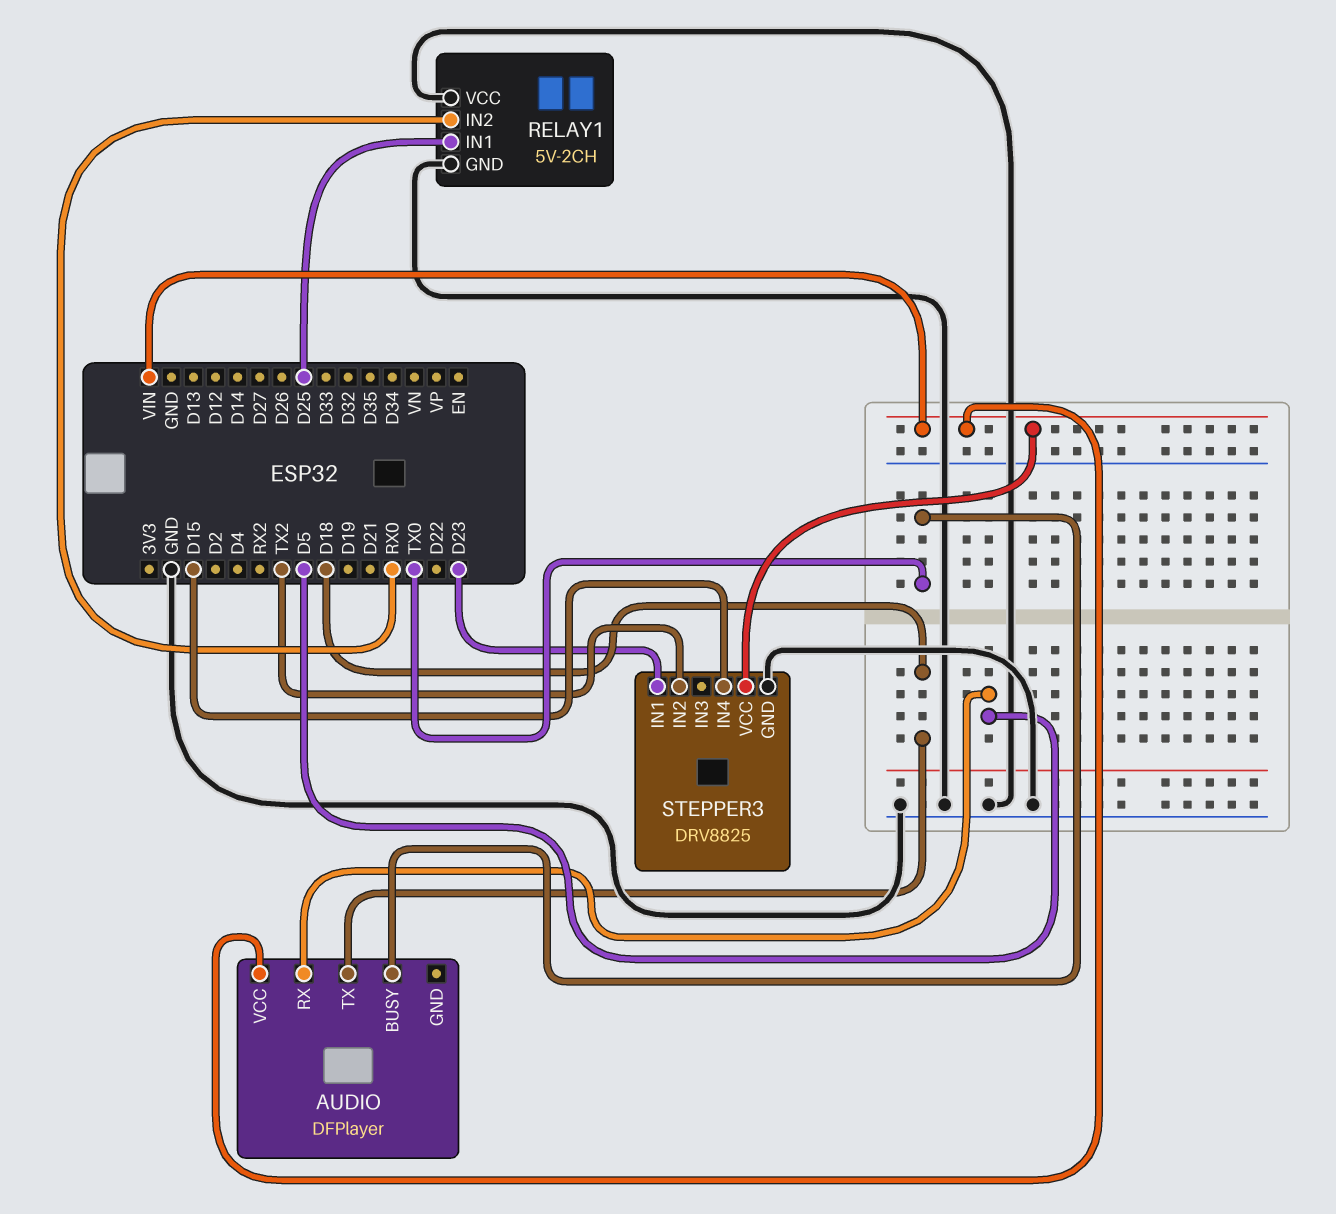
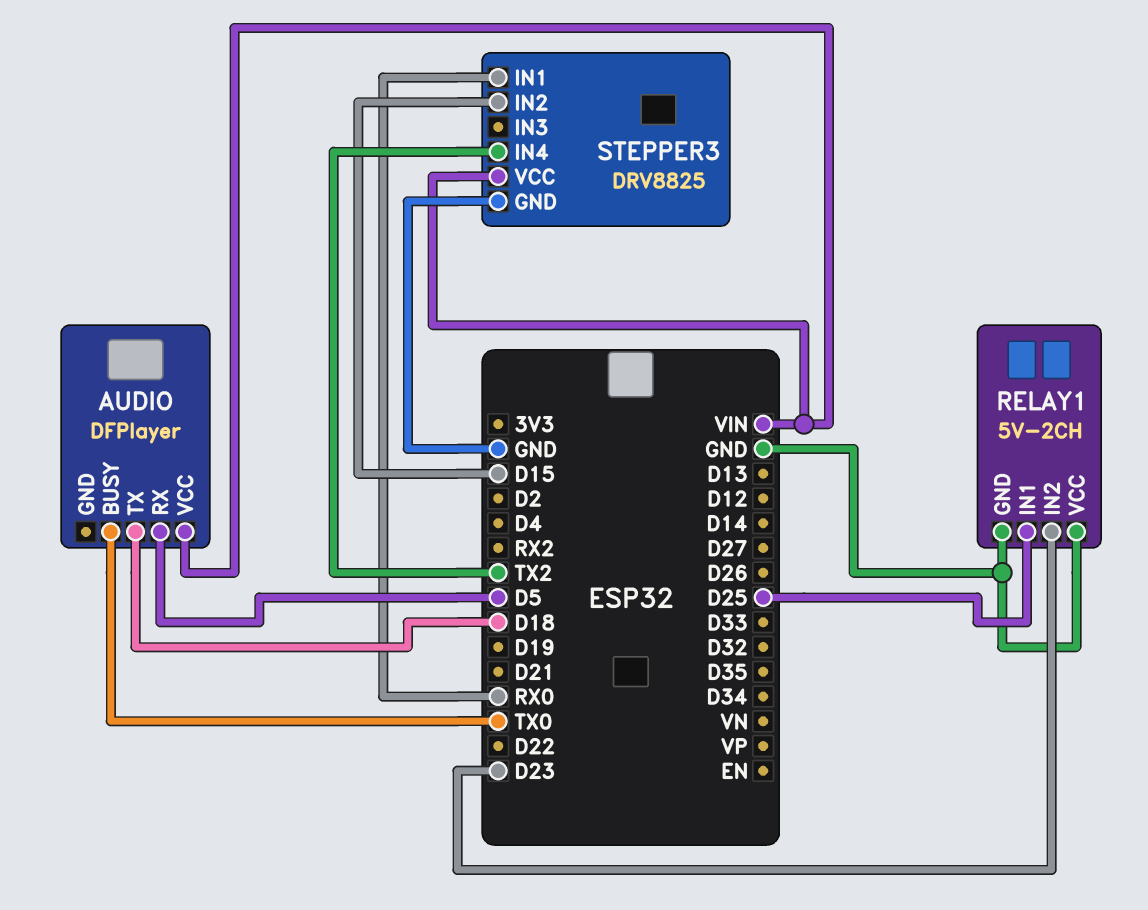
RELAY1 pin IN2: RX0 -> D23
STEPPER3 pin IN1: D23 -> RX0
STEPPER3 pin IN2: TX2 -> D15
STEPPER3 pin IN4: D15 -> TX2

